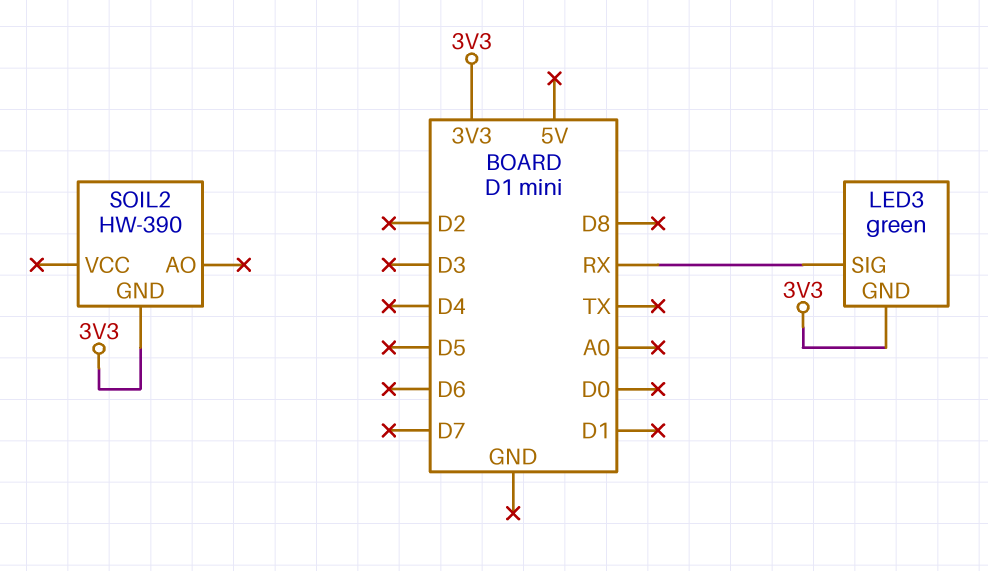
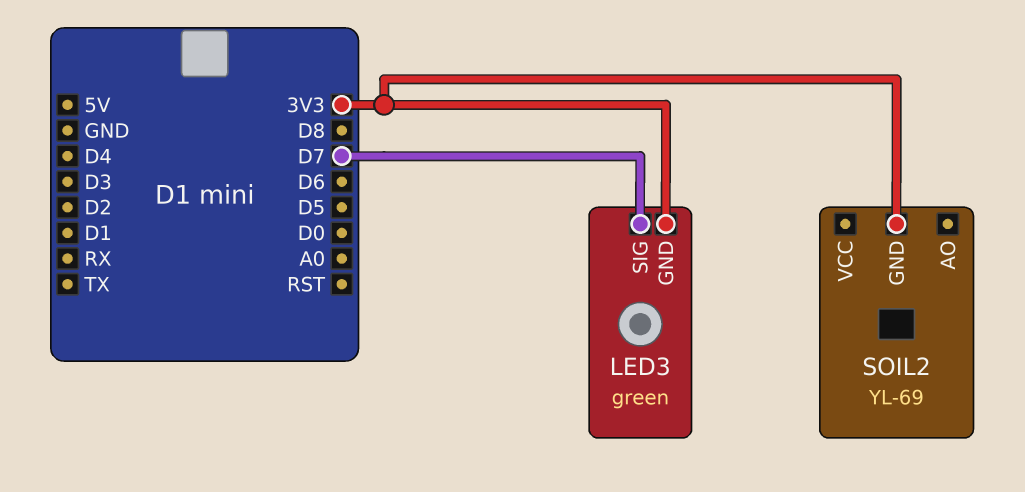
LED3 pin SIG: RX -> D7
SOIL2: HW-390 -> YL-69

